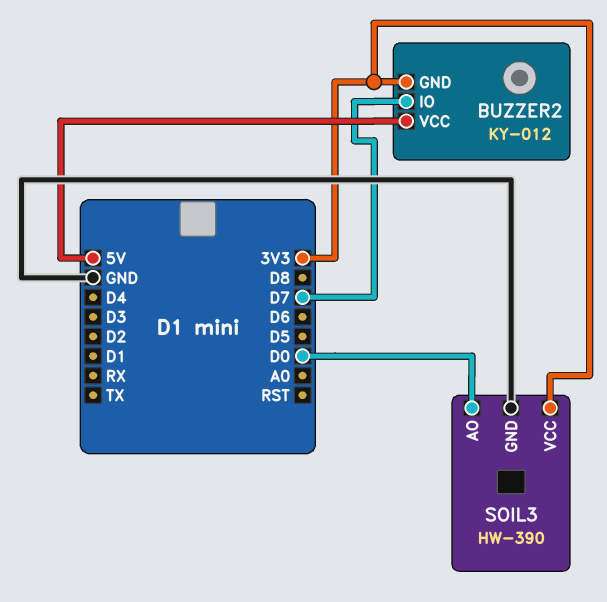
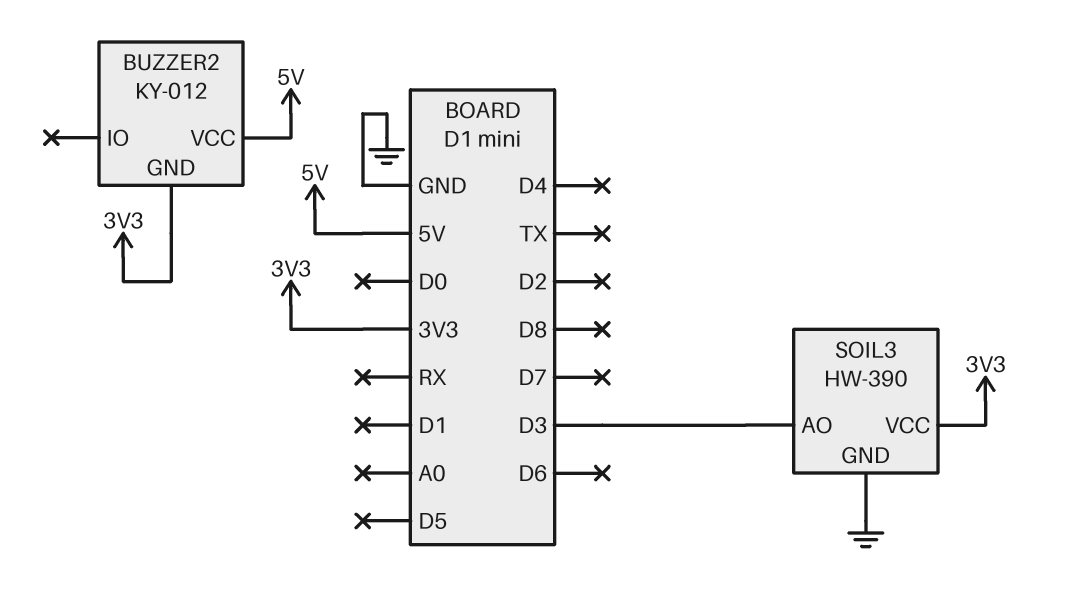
BUZZER2 pin IO: D7 -> none
SOIL3 pin AO: D0 -> D3

